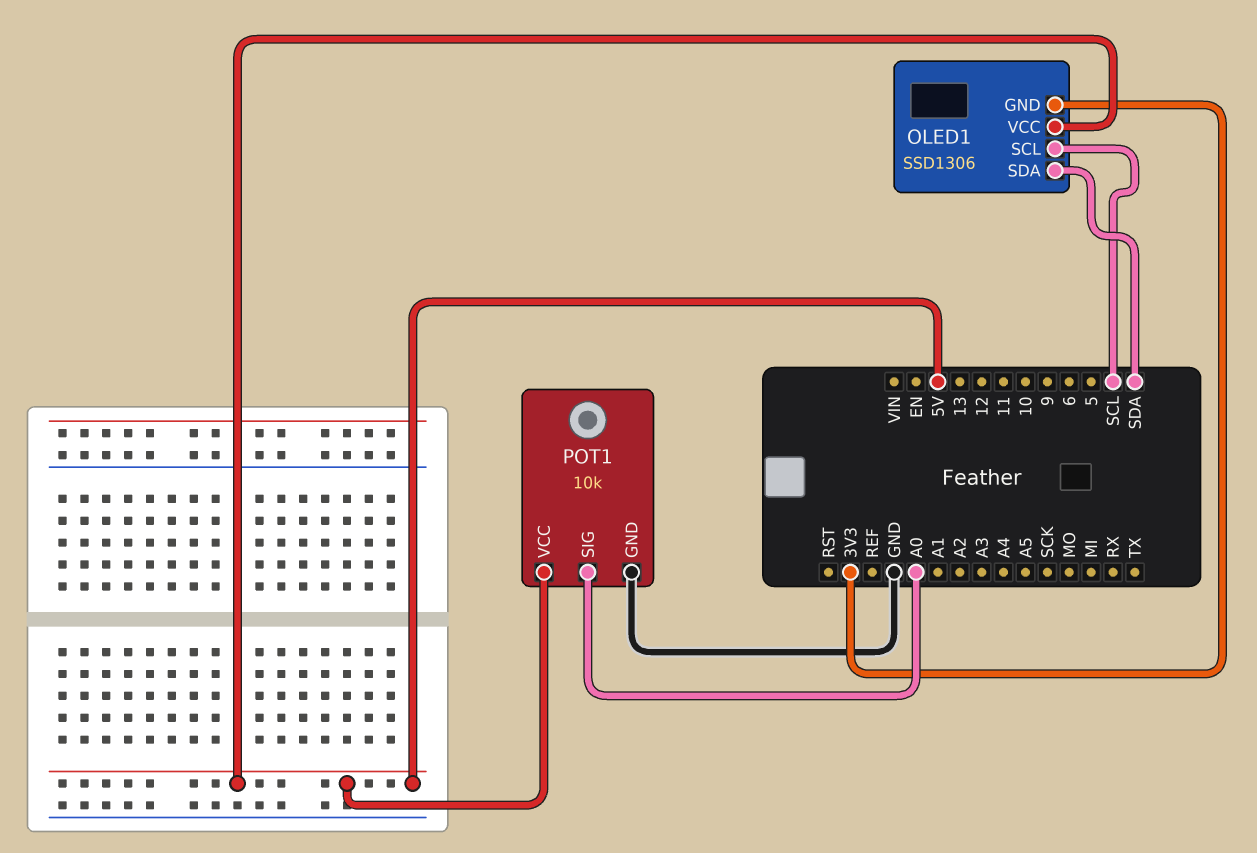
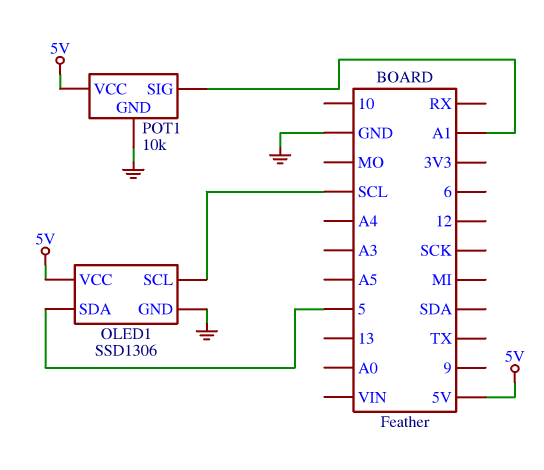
OLED1 pin GND: 3V3 -> GND
OLED1 pin SDA: SDA -> 5
POT1 pin SIG: A0 -> A1

